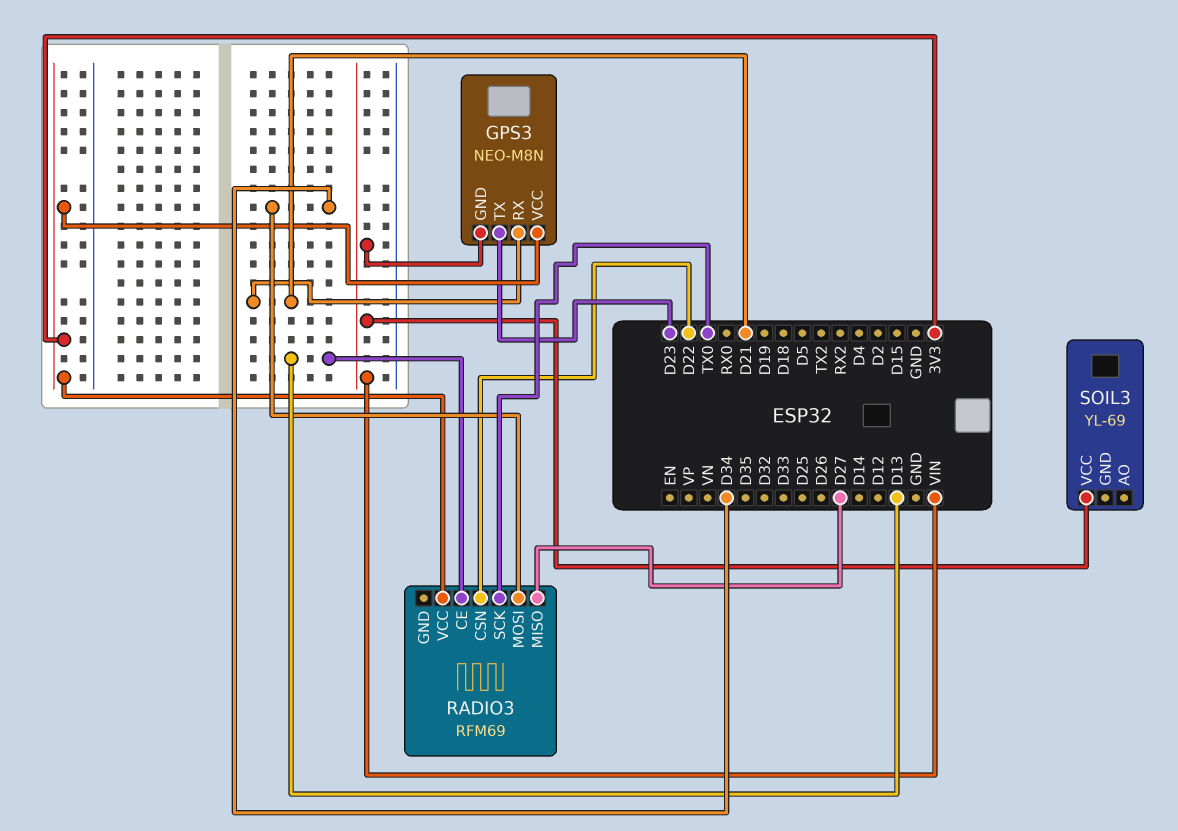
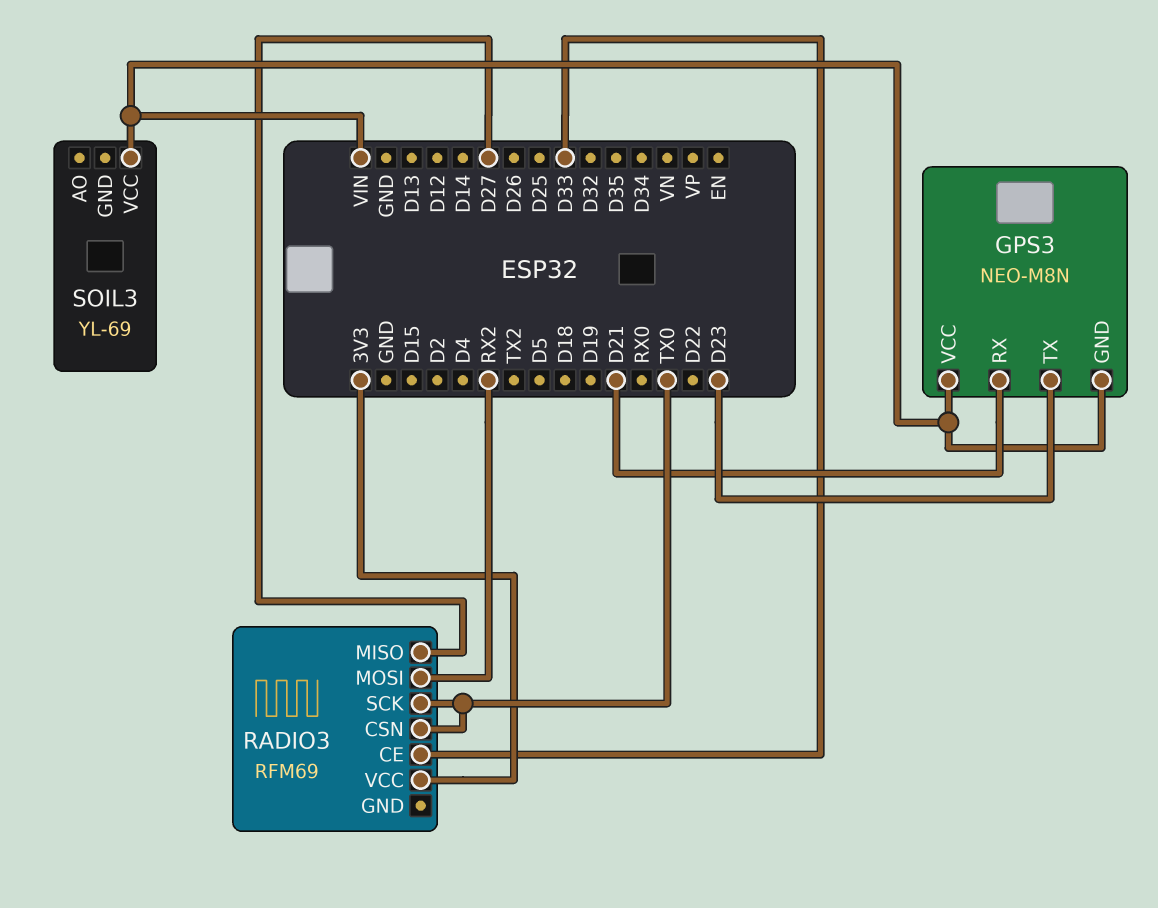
GPS3 pin VCC: 3V3 -> VIN
RADIO3 pin CE: D13 -> D33
RADIO3 pin CSN: D22 -> TX0
RADIO3 pin MOSI: D34 -> RX2

